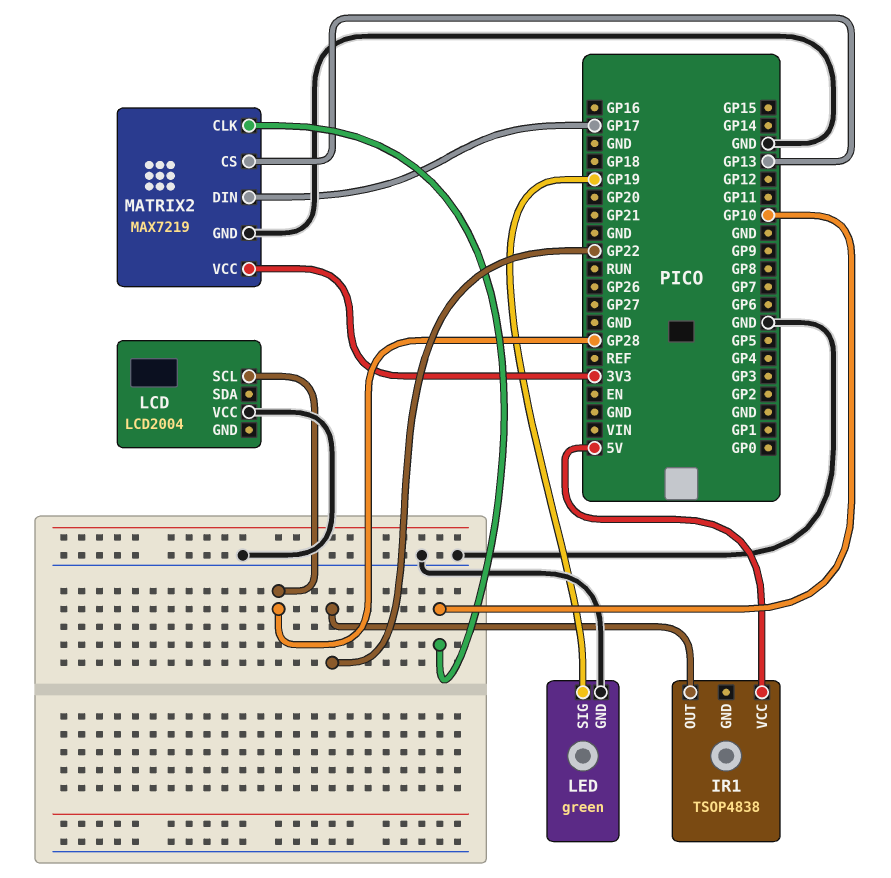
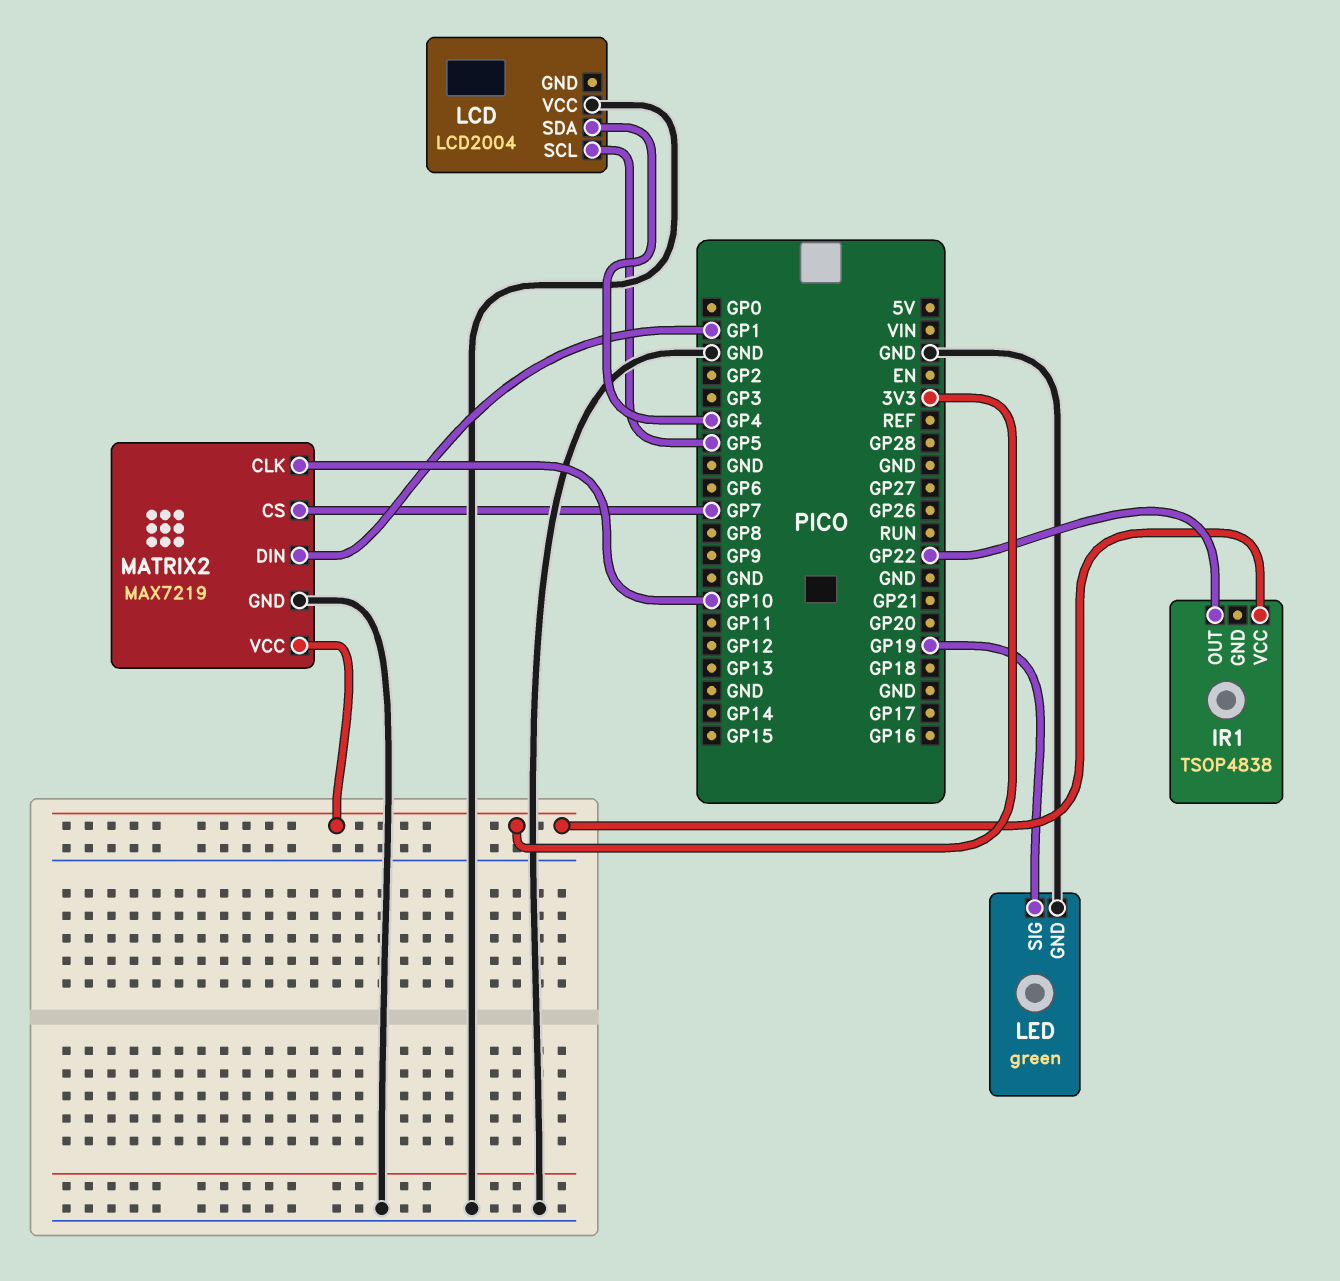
IR1 pin VCC: 5V -> 3V3
LCD pin SCL: GP28 -> GP5
LCD pin SDA: none -> GP4
MATRIX2 pin CS: GP13 -> GP7
MATRIX2 pin DIN: GP17 -> GP1

